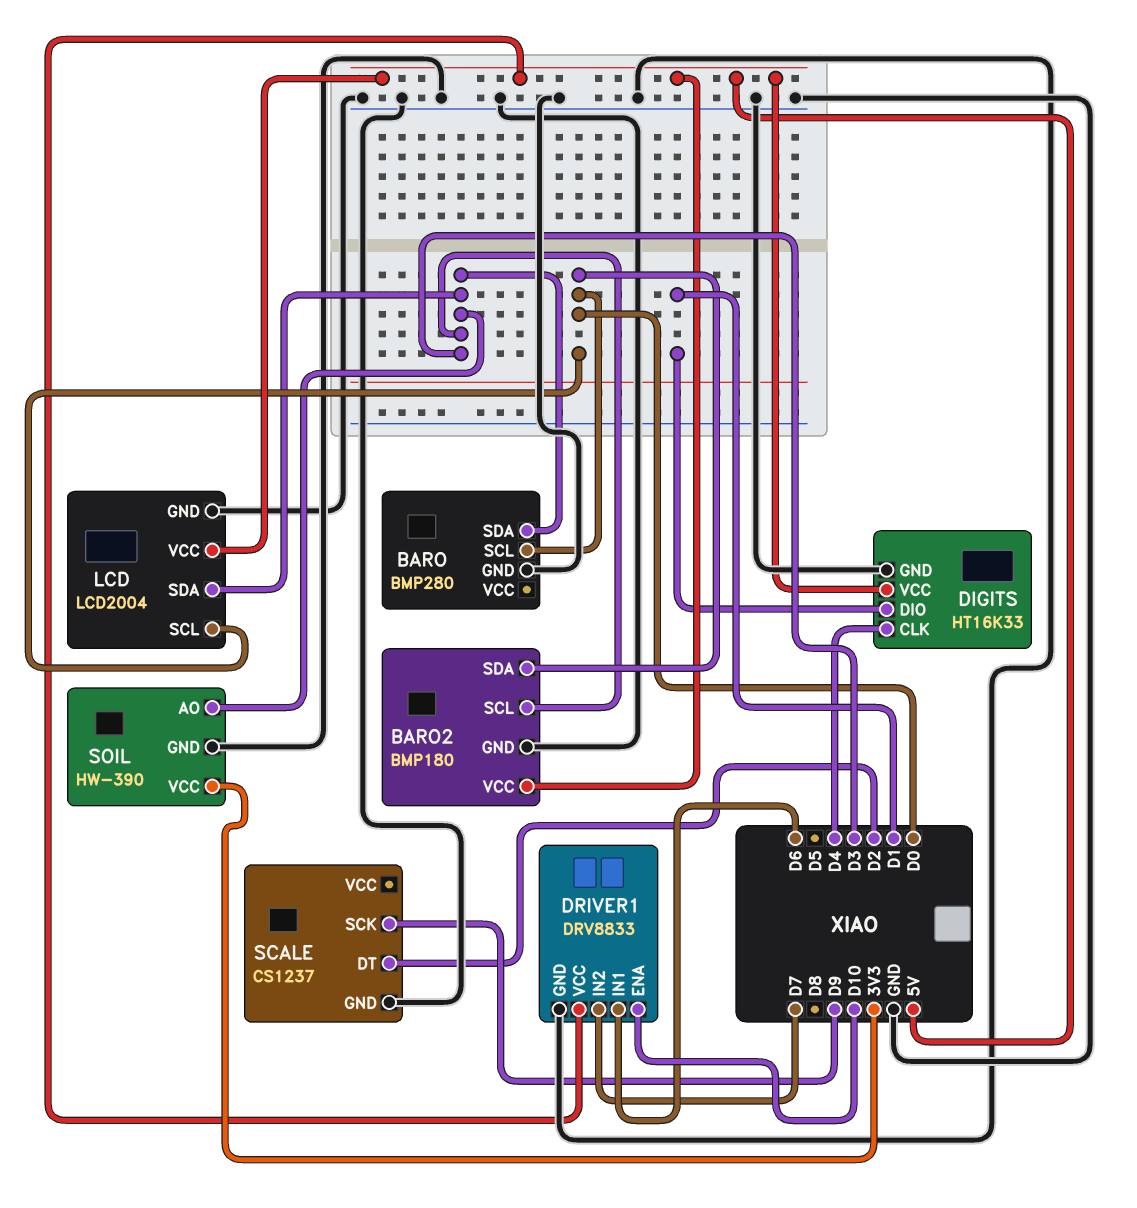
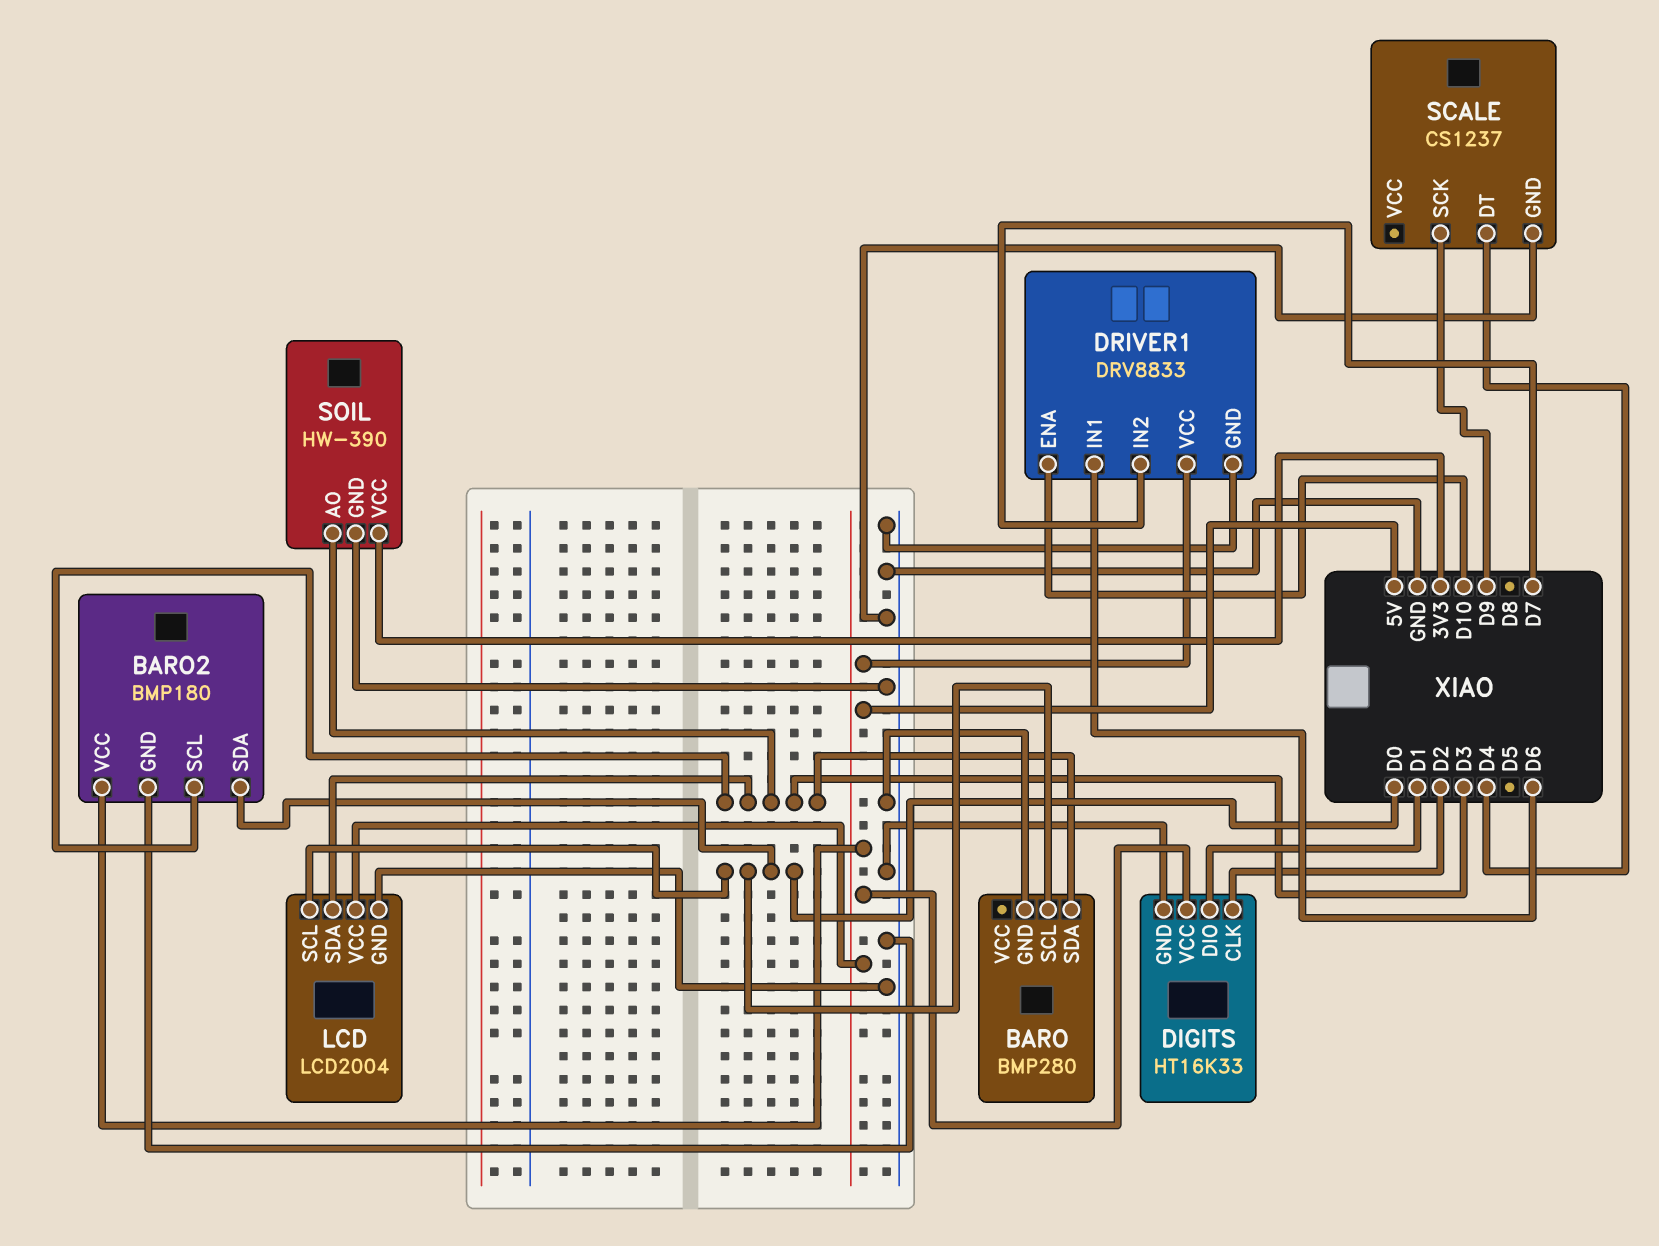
DIGITS pin CLK: D4 -> D2
SCALE pin DT: D2 -> D4

